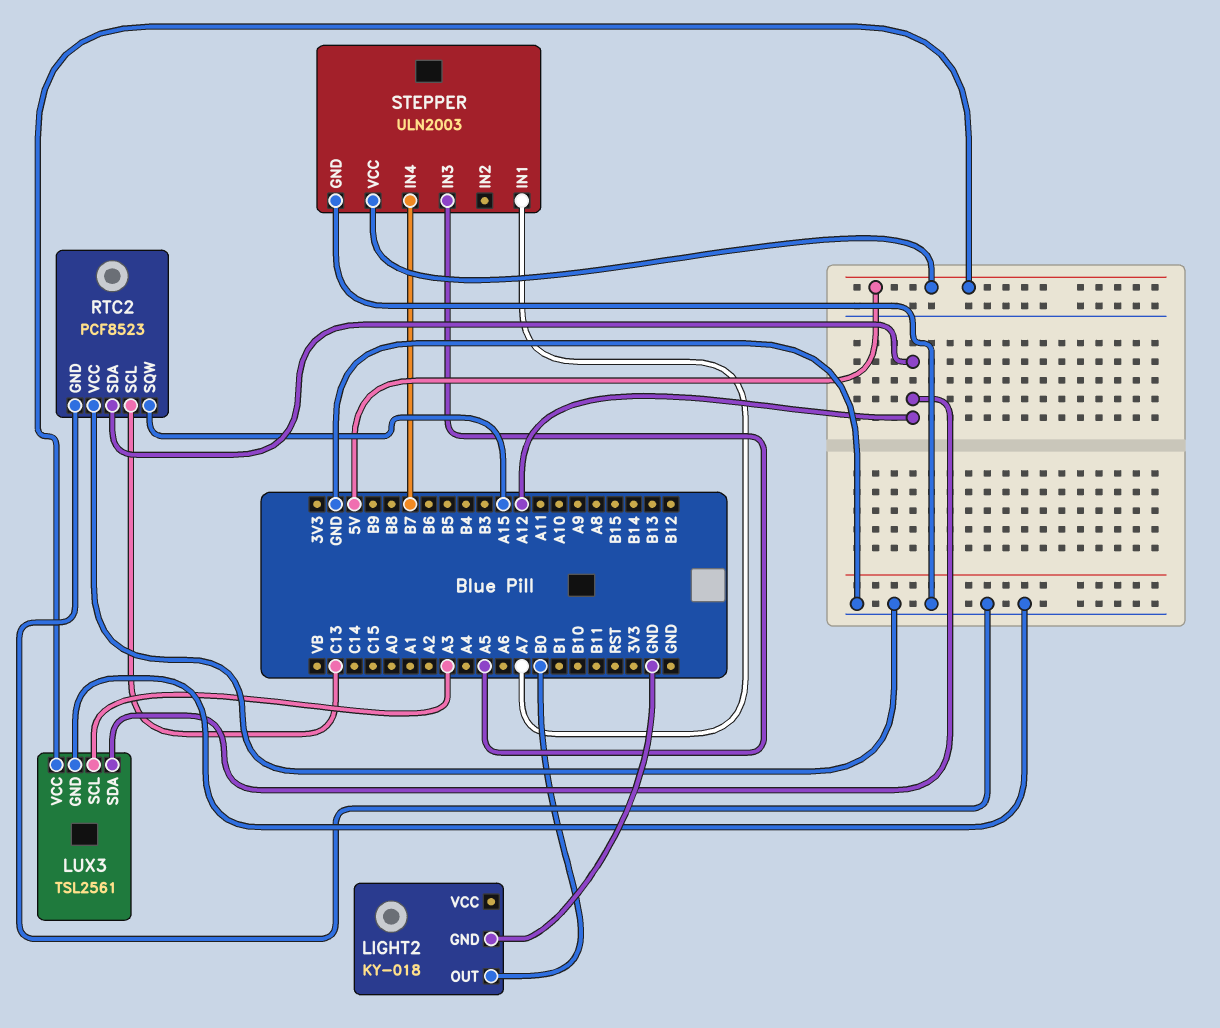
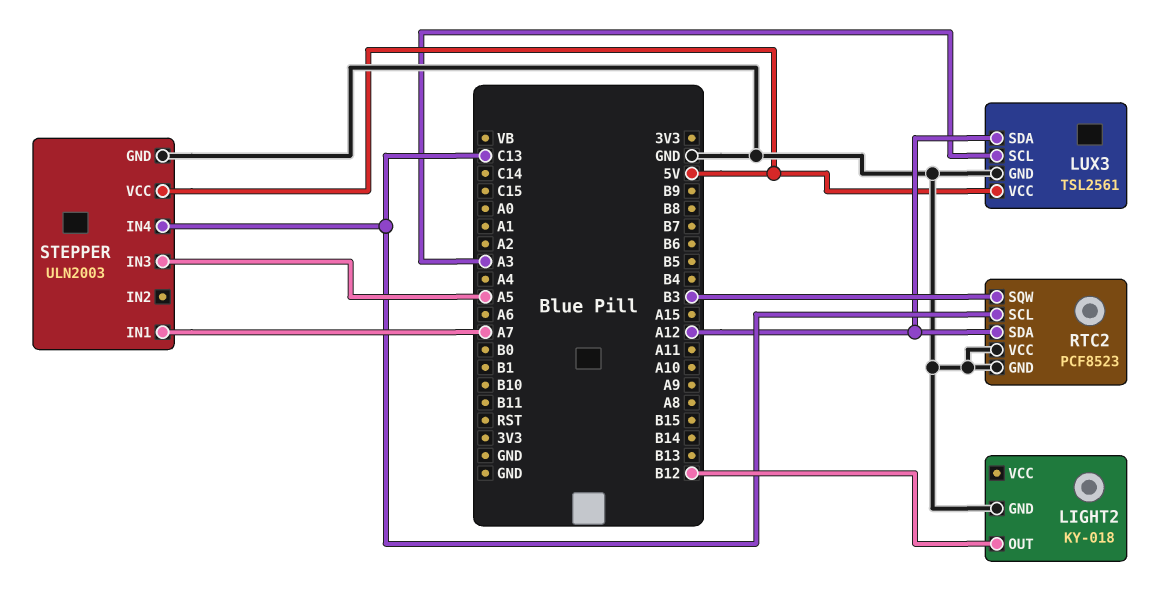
LIGHT2 pin OUT: B0 -> B12
RTC2 pin SQW: A15 -> B3
STEPPER pin IN4: B7 -> C13

